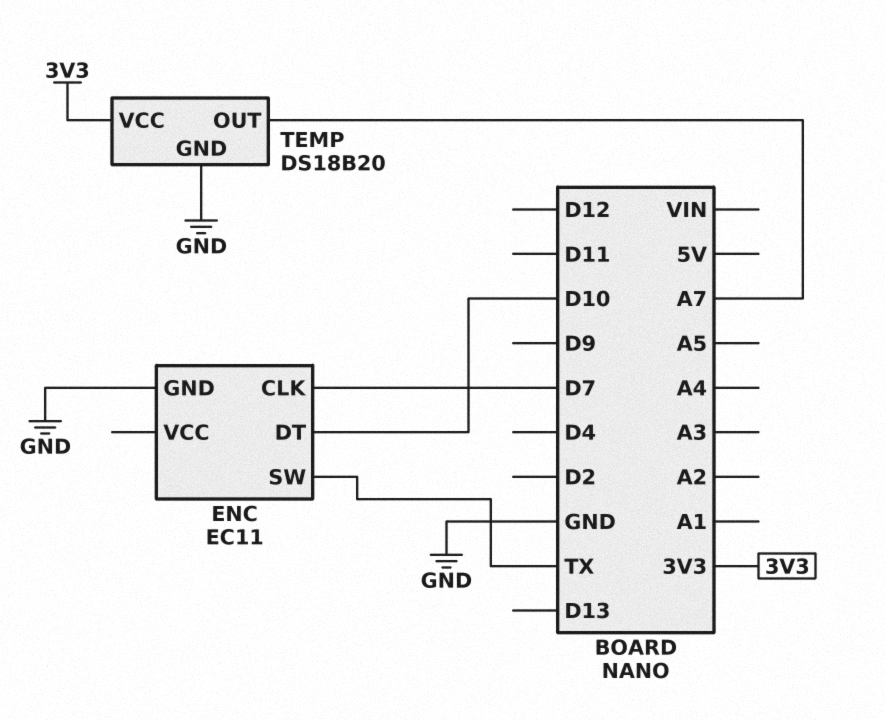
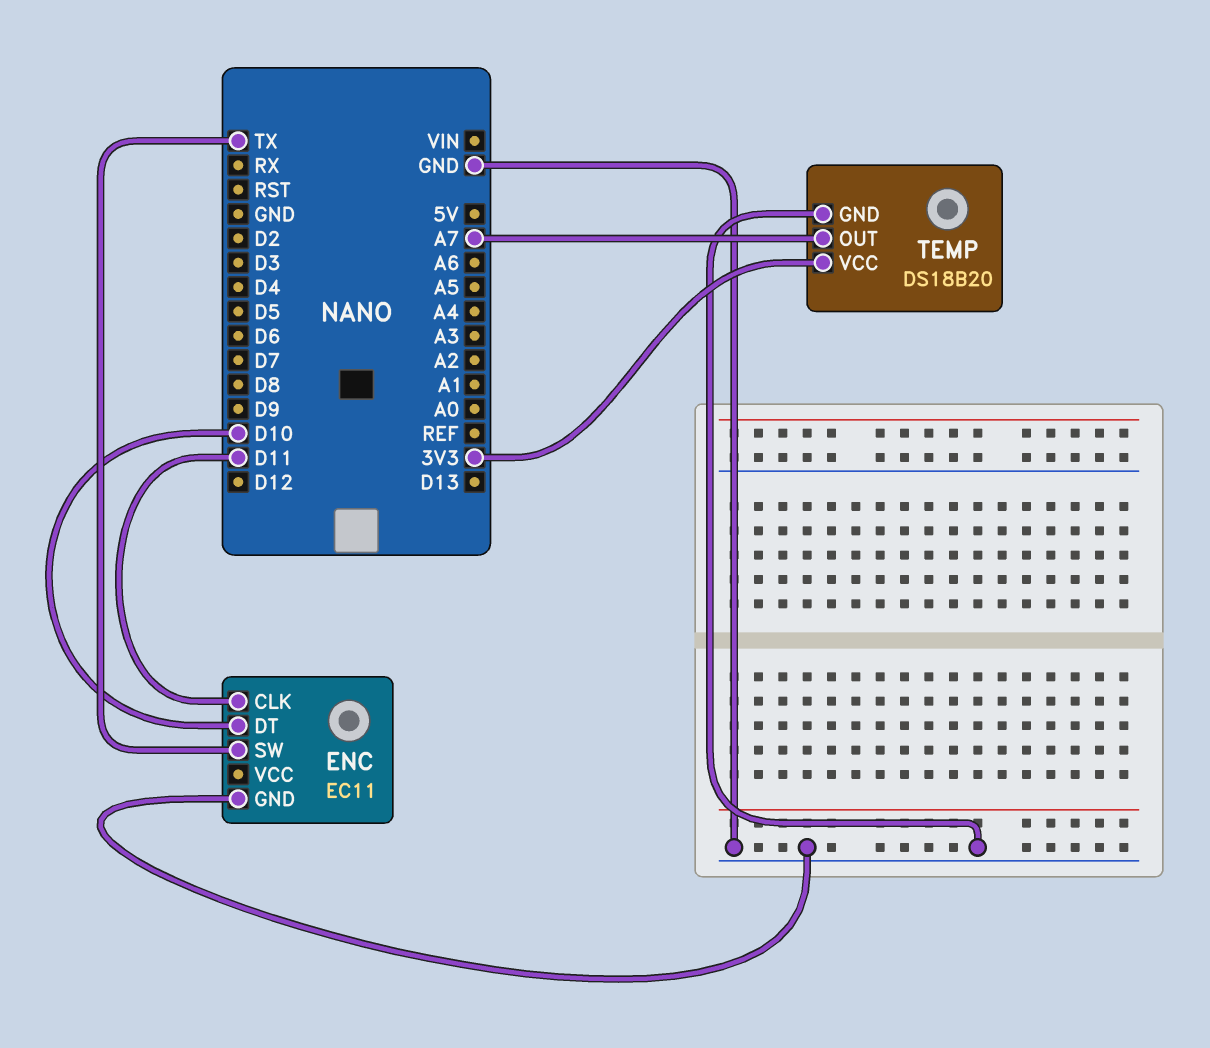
ENC pin CLK: D7 -> D11

